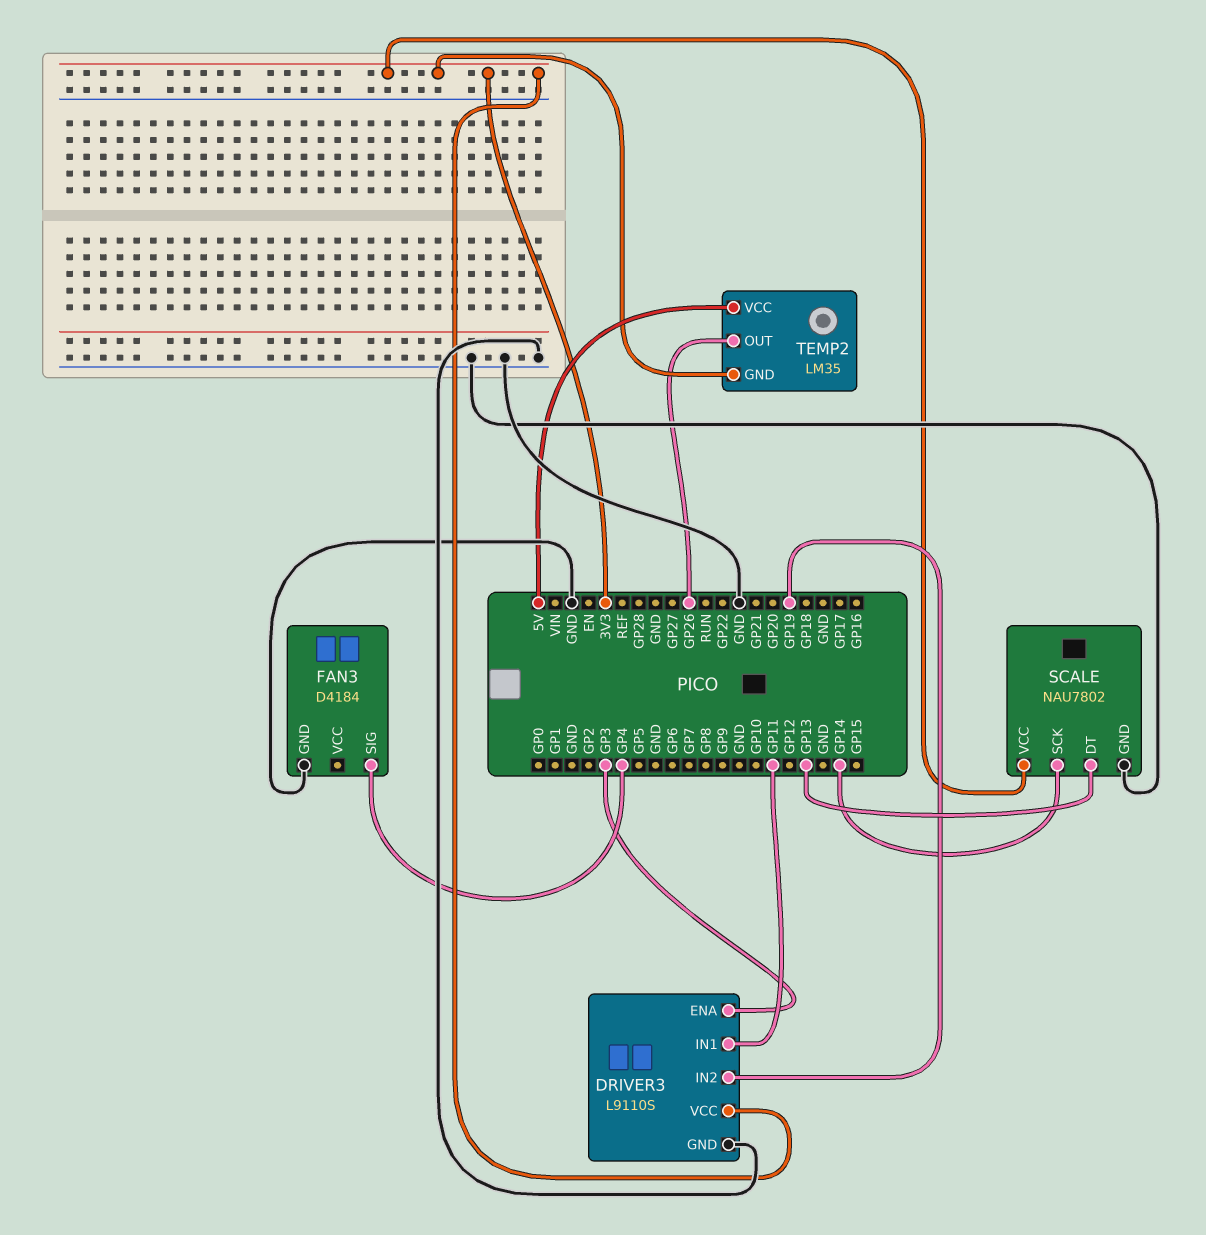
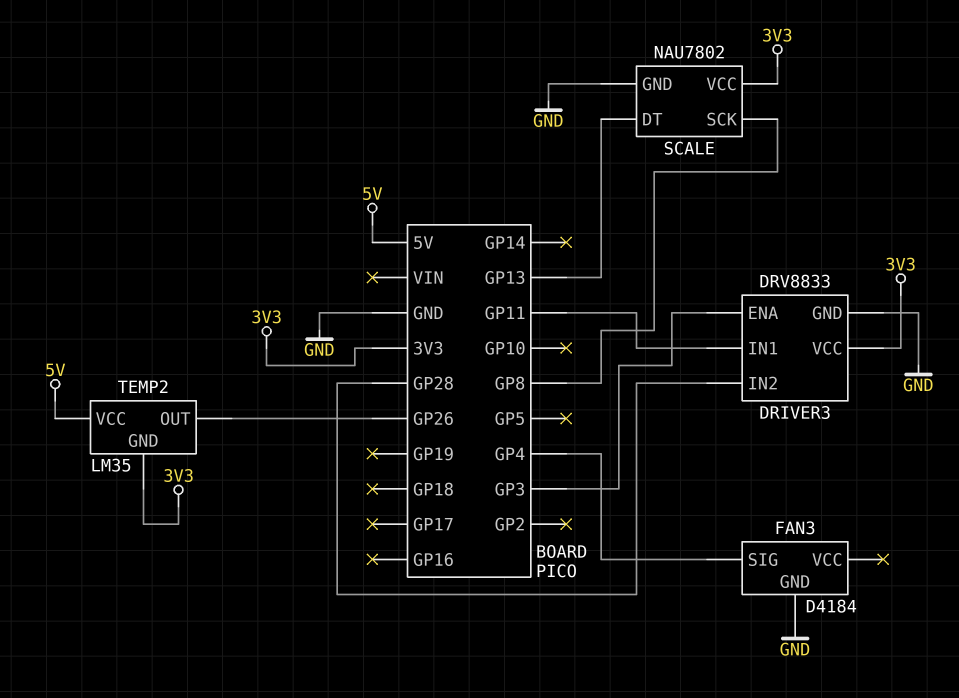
DRIVER3: L9110S -> DRV8833
DRIVER3 pin IN2: GP19 -> GP28
SCALE pin SCK: GP14 -> GP8

